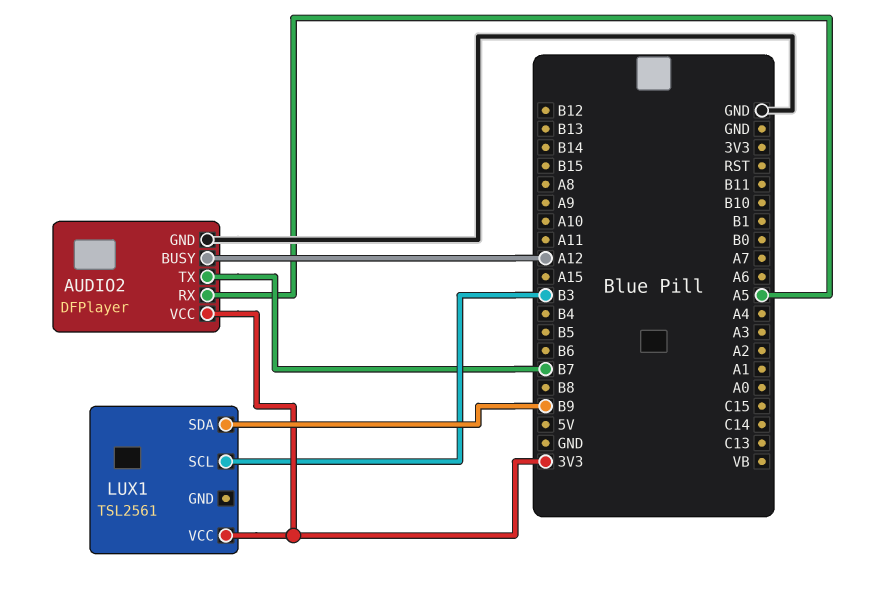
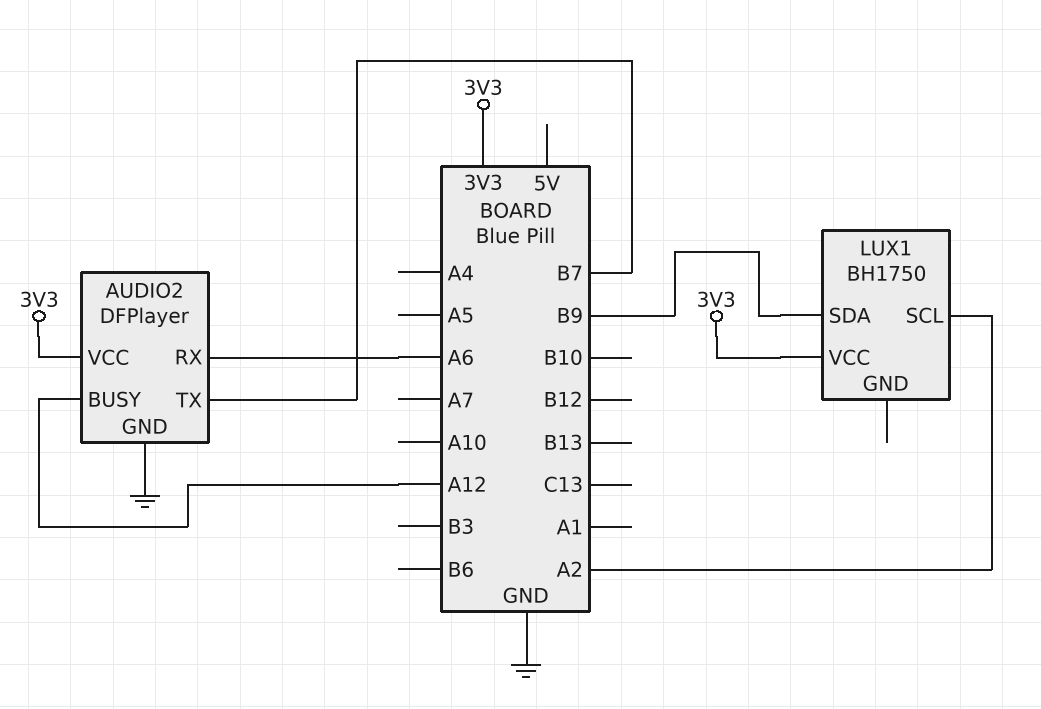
AUDIO2 pin RX: A5 -> A6
LUX1: TSL2561 -> BH1750
LUX1 pin SCL: B3 -> A2

